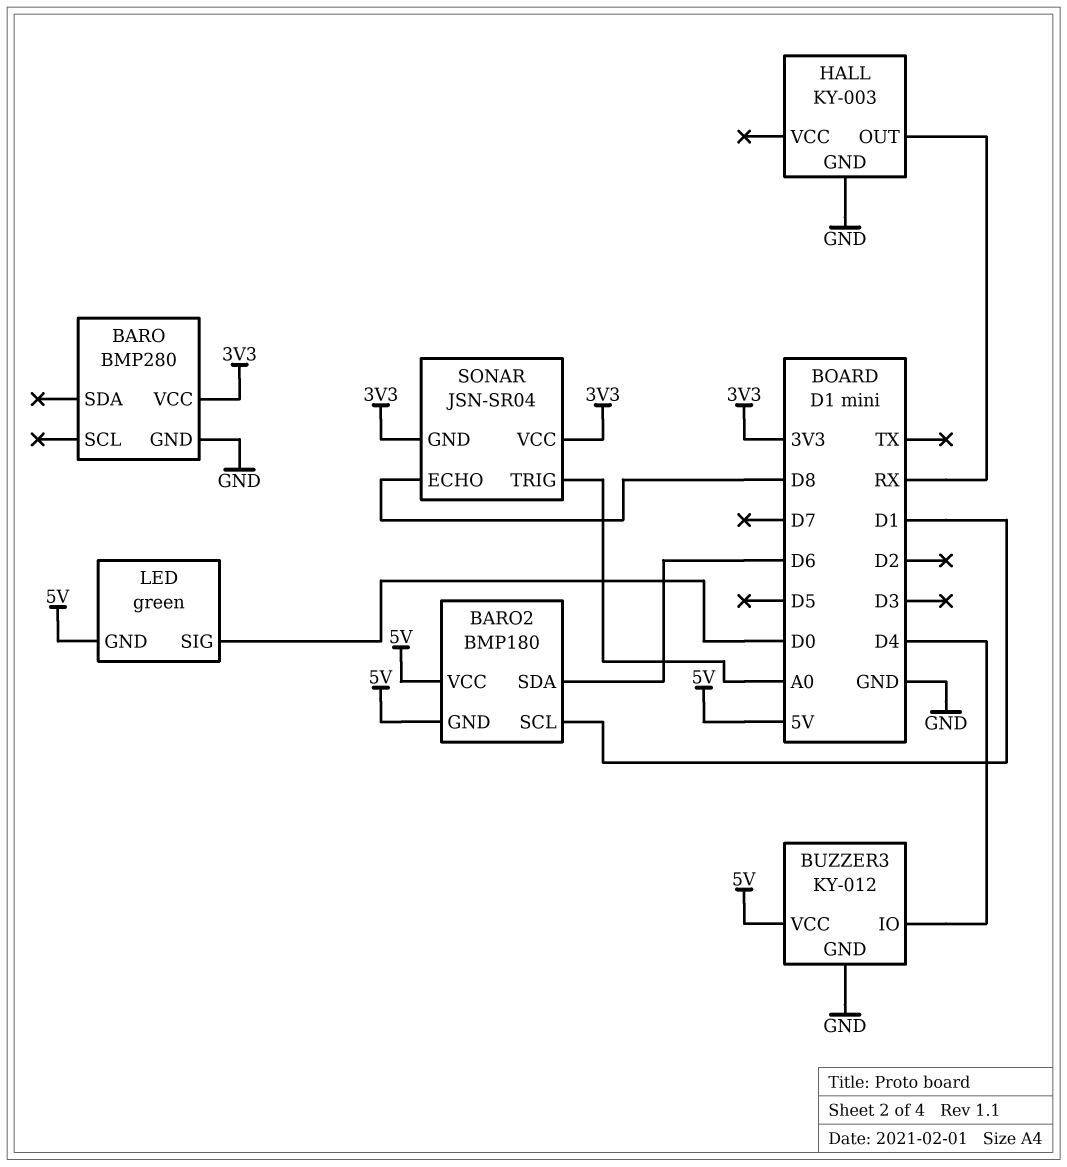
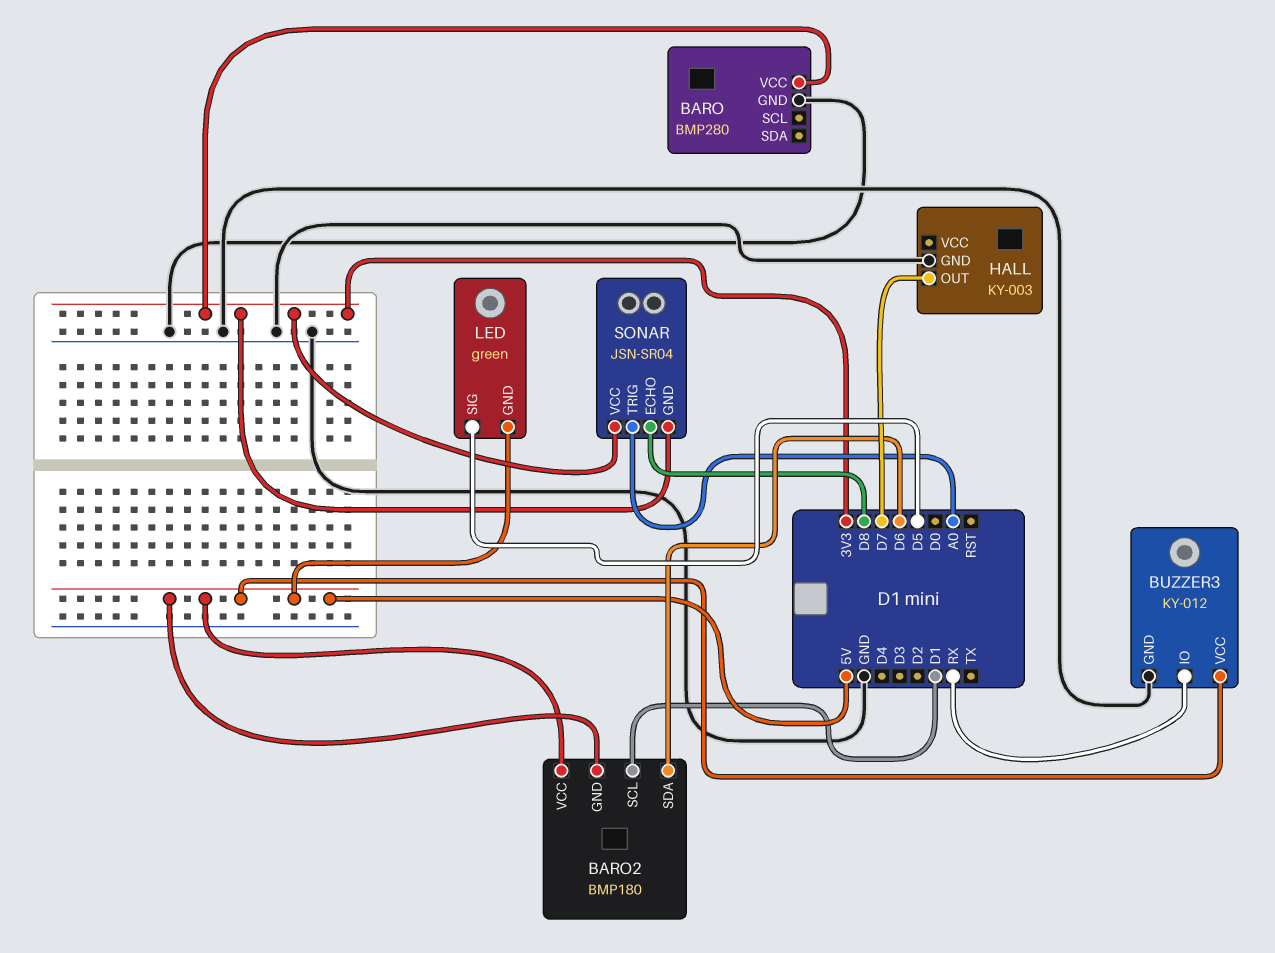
BUZZER3 pin IO: D4 -> RX
HALL pin OUT: RX -> D7
LED pin SIG: D0 -> D5

